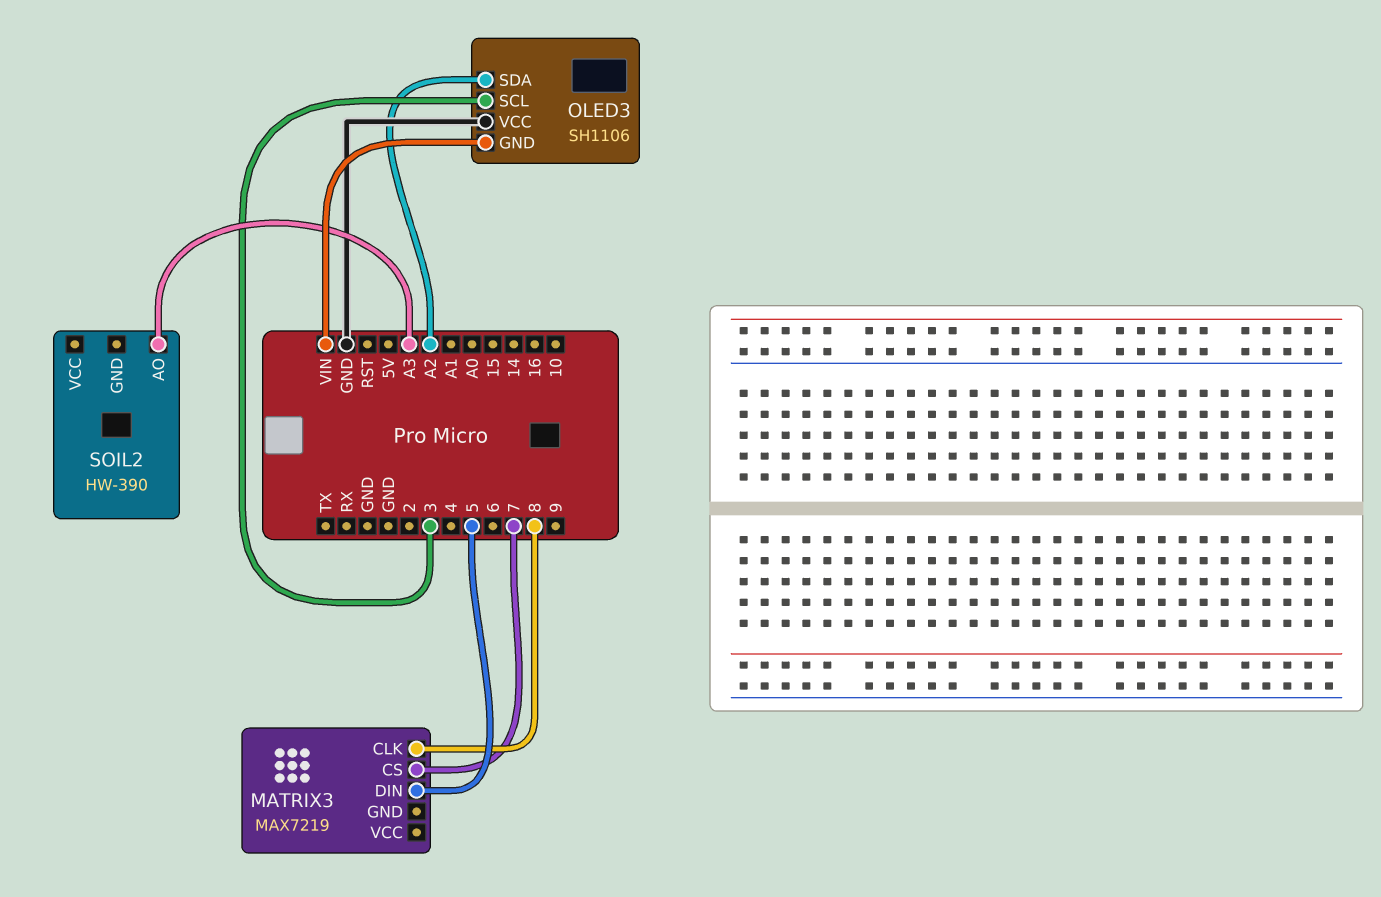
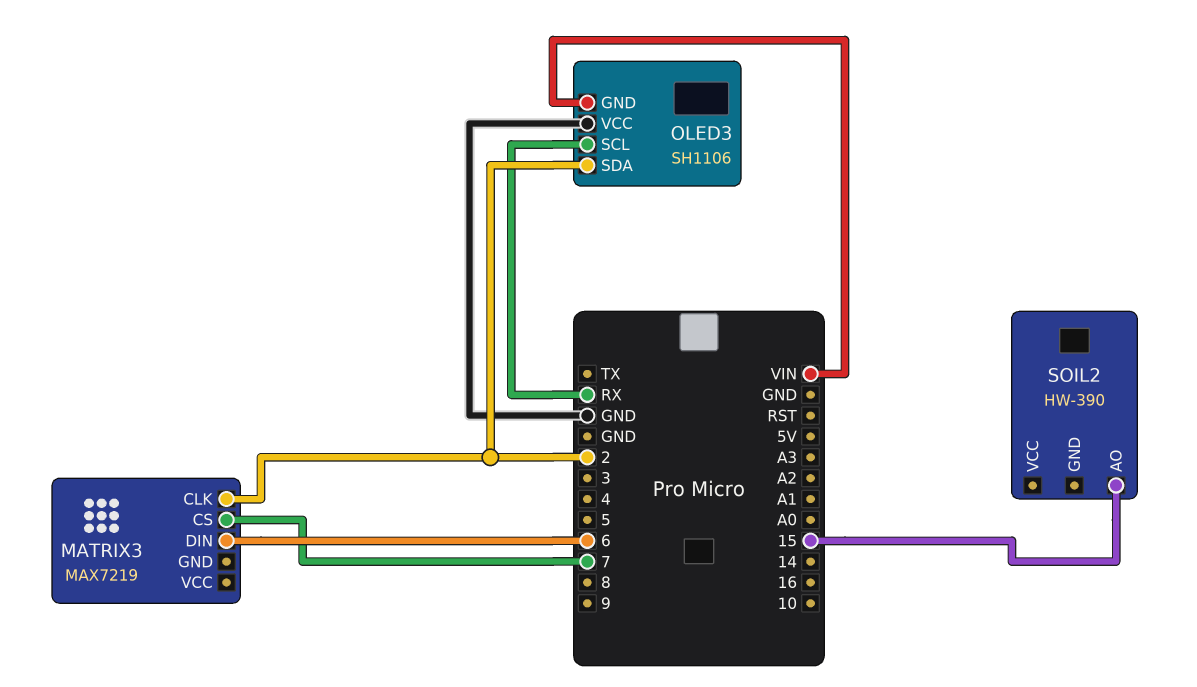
MATRIX3 pin CLK: 8 -> 2
MATRIX3 pin DIN: 5 -> 6
OLED3 pin SCL: 3 -> RX
OLED3 pin SDA: A2 -> 2
SOIL2 pin AO: A3 -> 15

